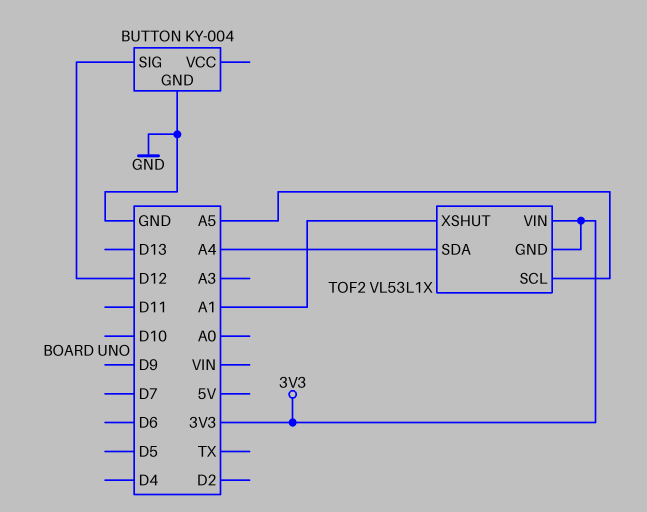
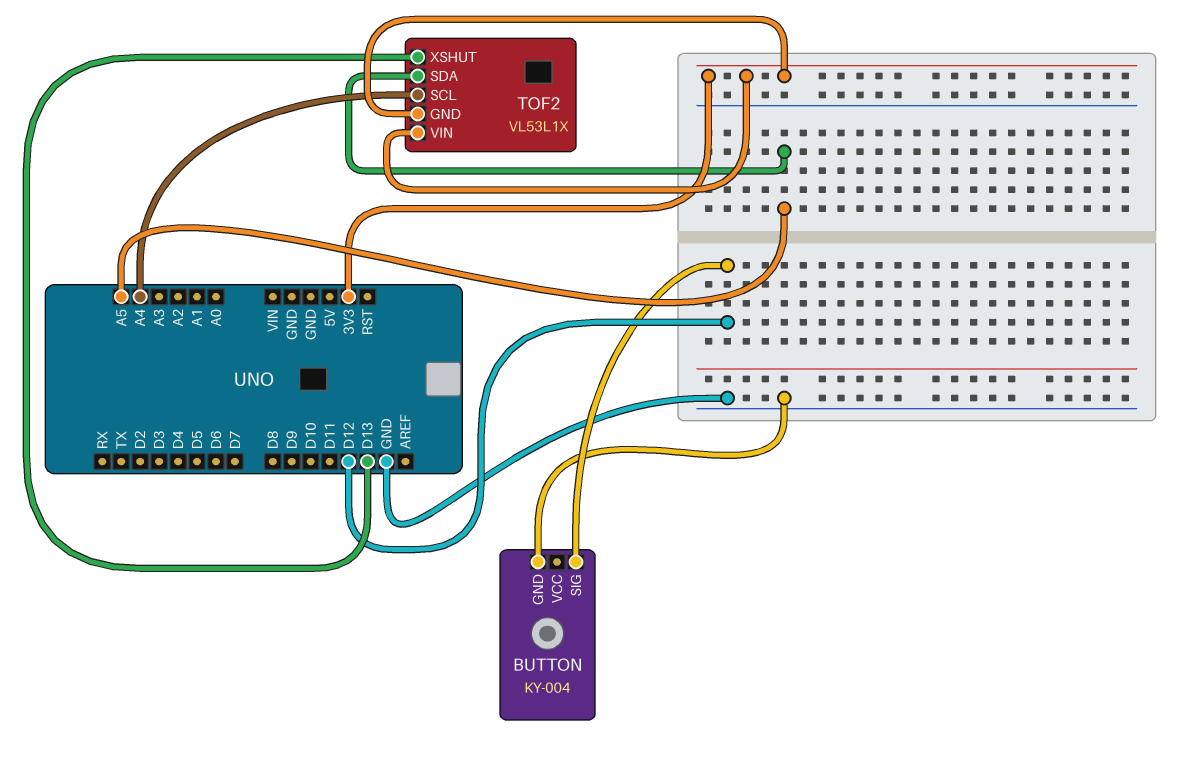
TOF2 pin SCL: A5 -> A4
TOF2 pin SDA: A4 -> A5
TOF2 pin XSHUT: A1 -> D13

